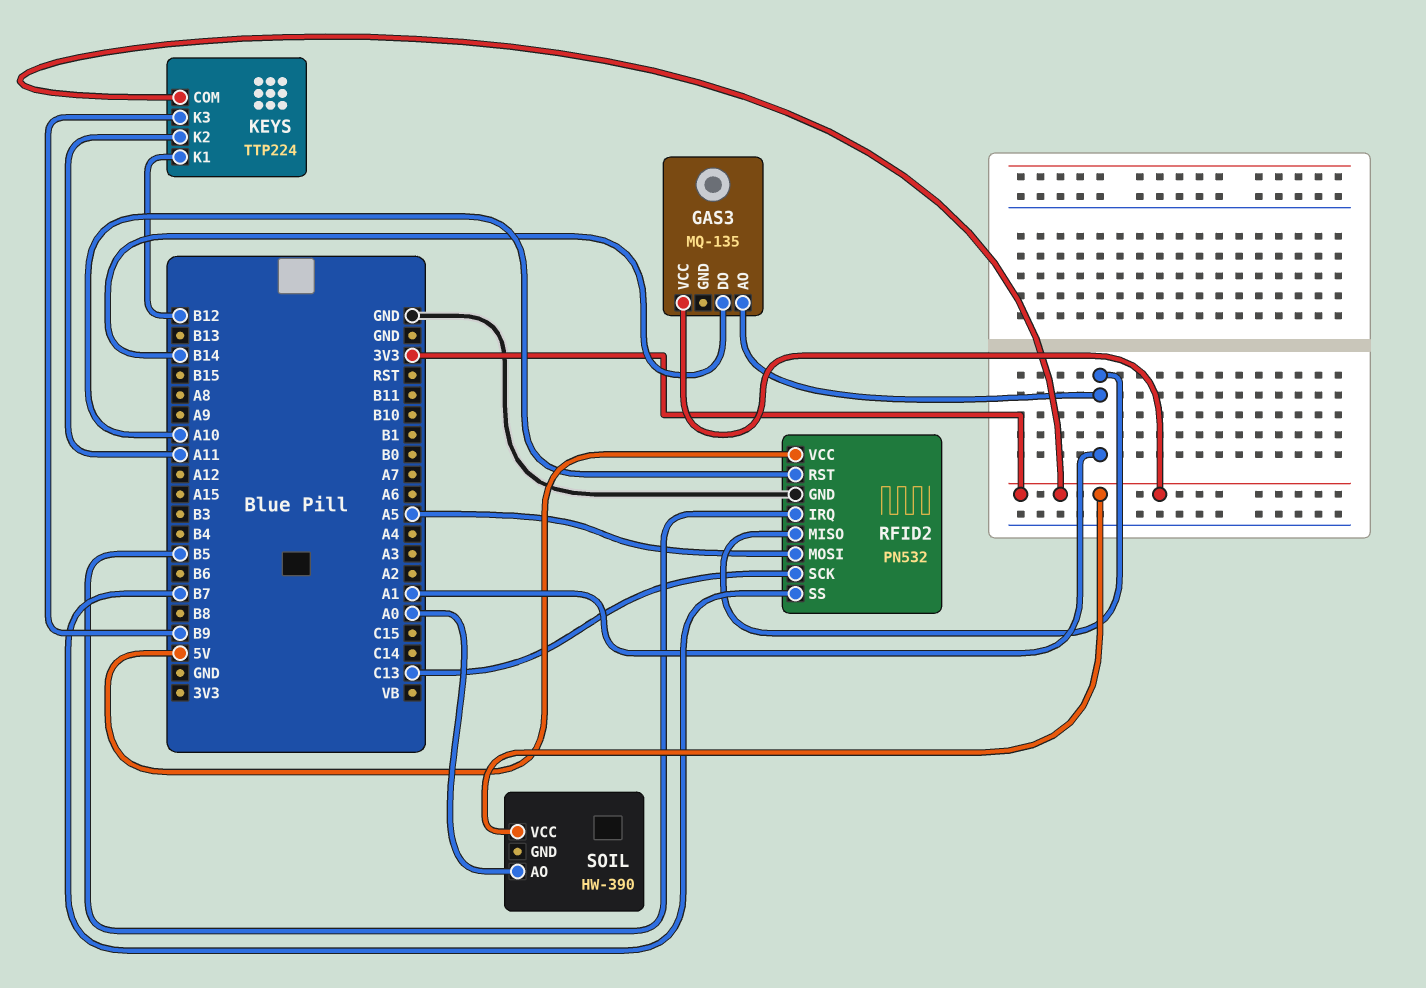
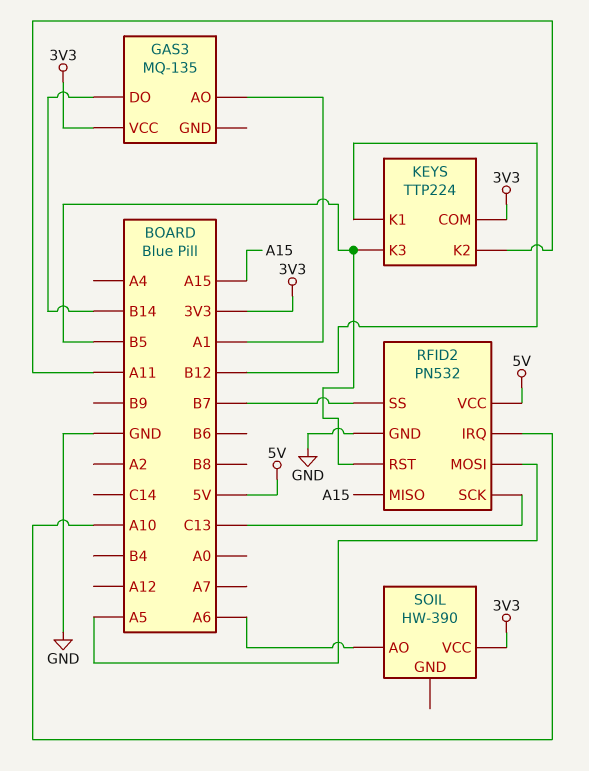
KEYS pin K3: B9 -> B5
RFID2 pin IRQ: B5 -> A10
RFID2 pin MISO: A1 -> A15
RFID2 pin RST: A10 -> B5
SOIL pin AO: A0 -> A6

